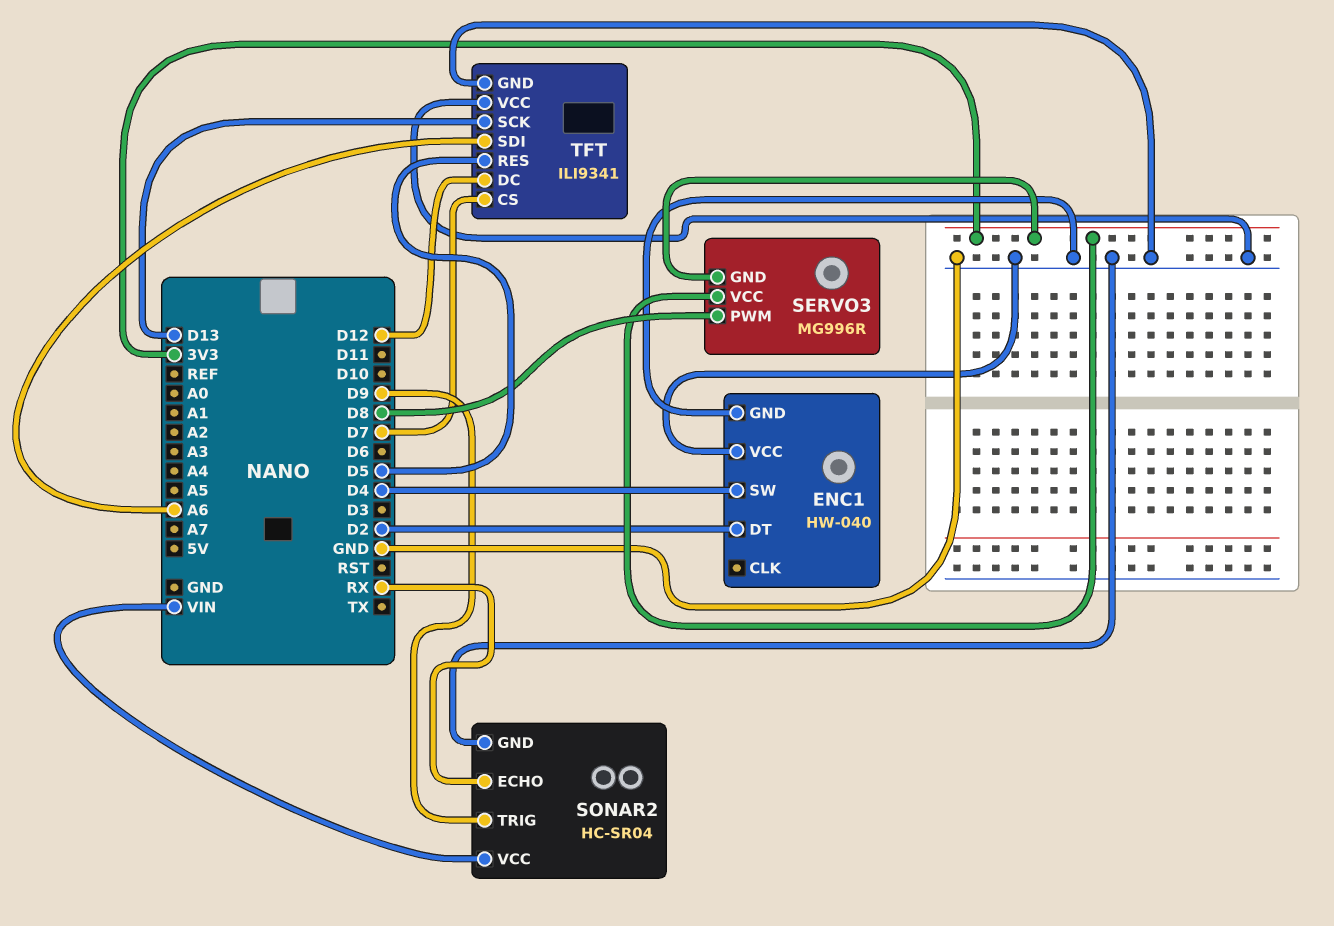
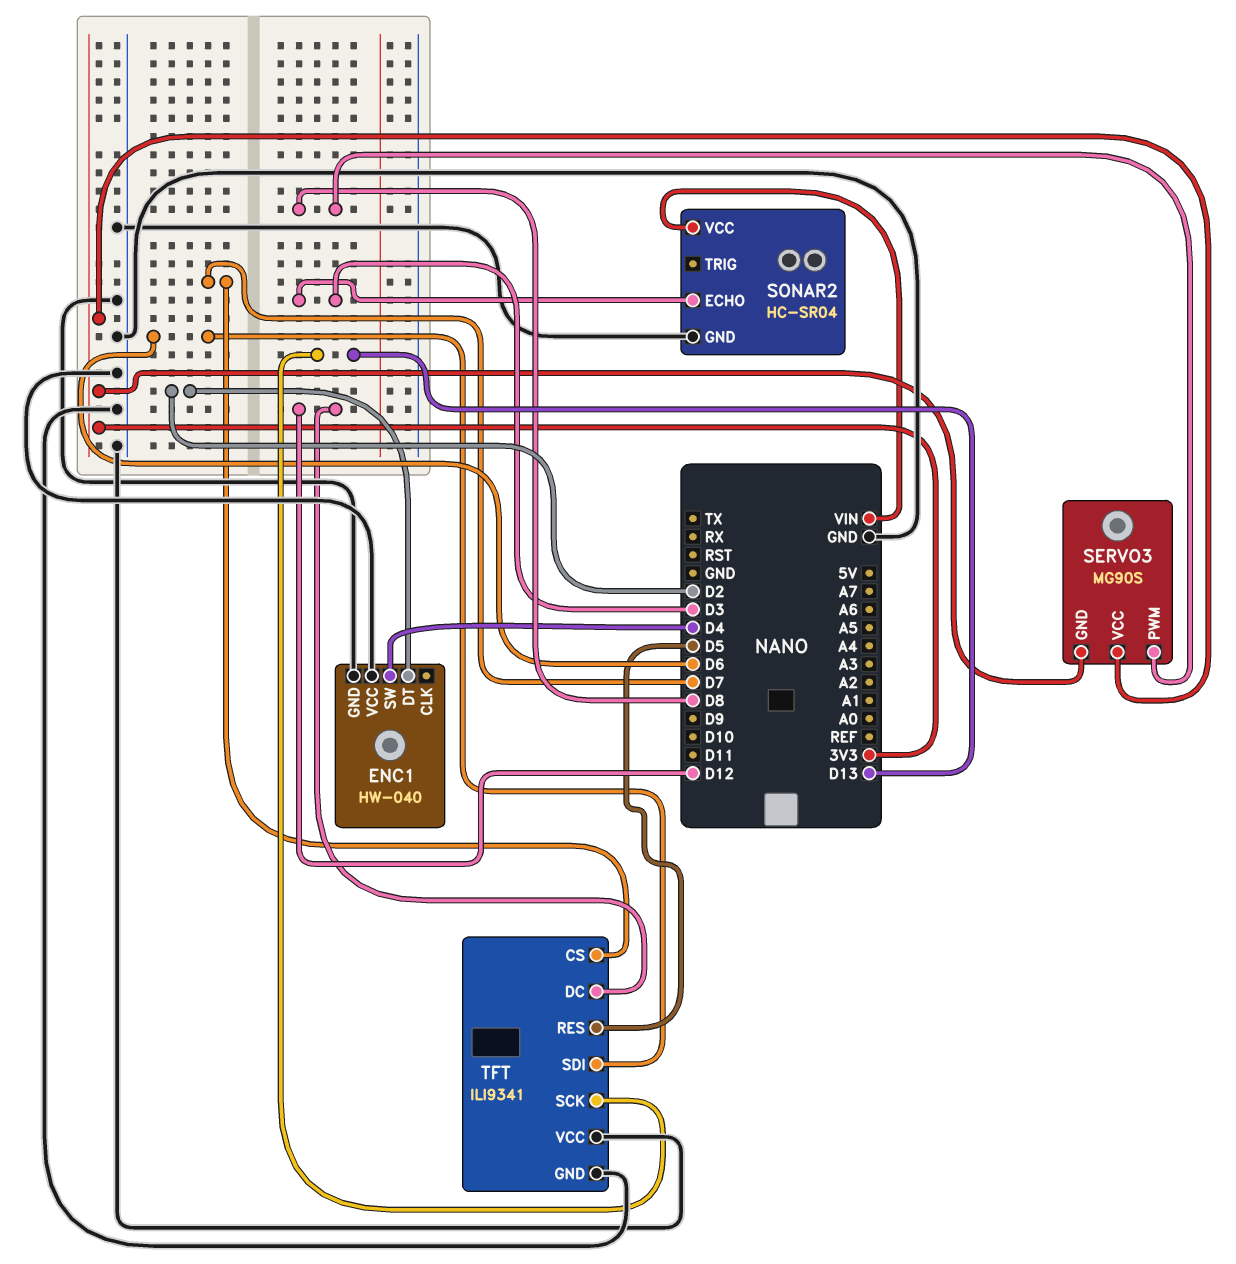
SERVO3: MG996R -> MG90S
SONAR2 pin ECHO: RX -> D3
SONAR2 pin TRIG: D9 -> none
TFT pin SDI: A6 -> D6

